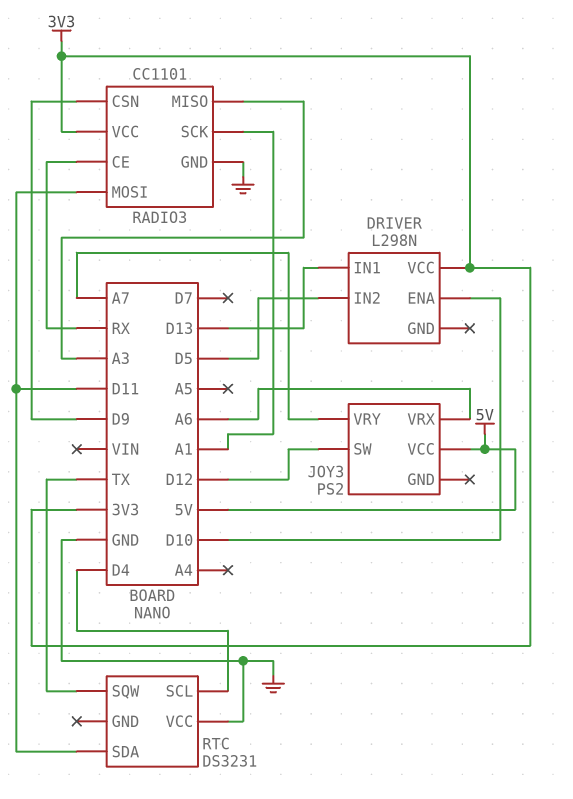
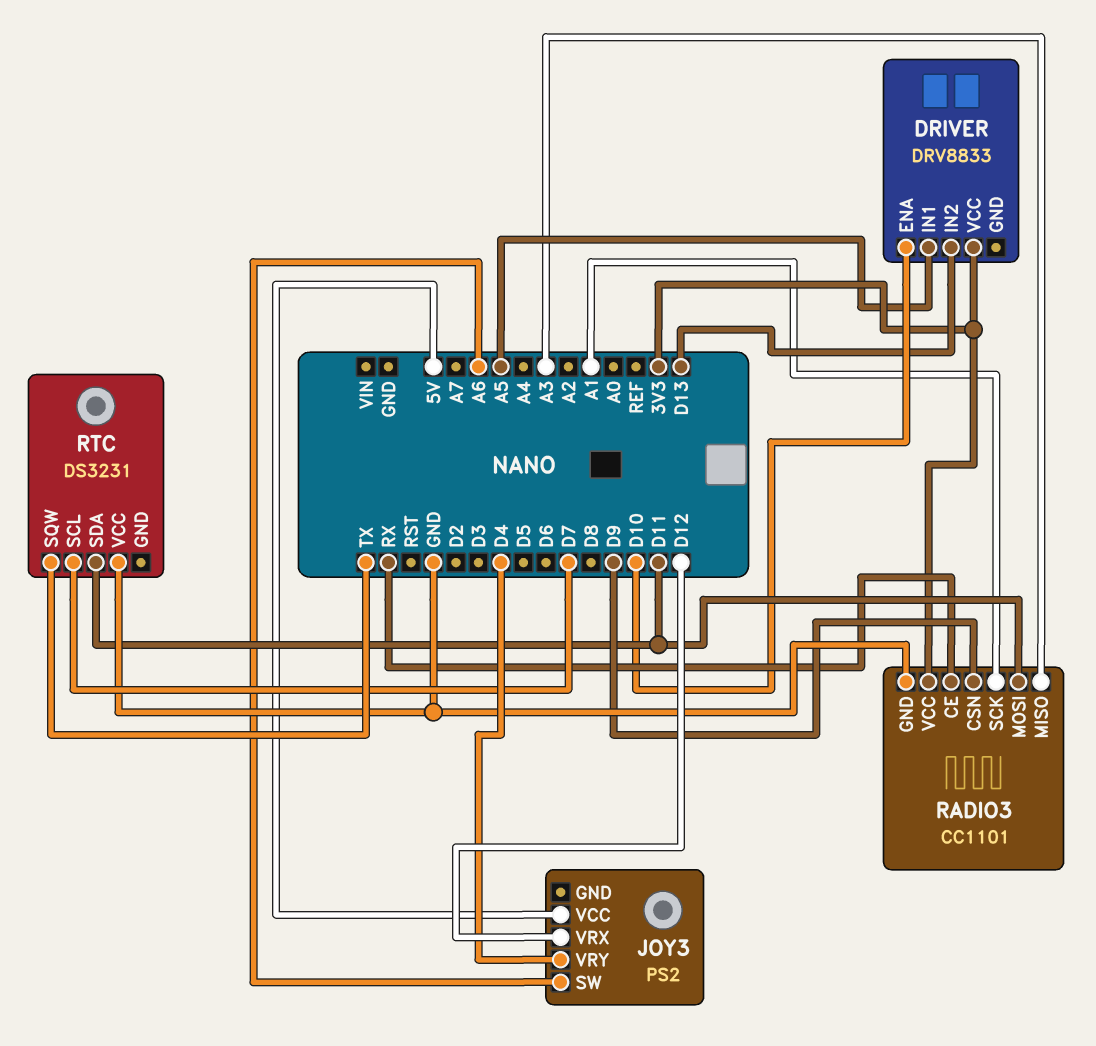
DRIVER: L298N -> DRV8833
DRIVER pin IN1: D13 -> A5
DRIVER pin IN2: D5 -> D13
JOY3 pin SW: D12 -> A6
JOY3 pin VRX: A6 -> D12
JOY3 pin VRY: A7 -> D4
RTC pin SCL: D4 -> D7

